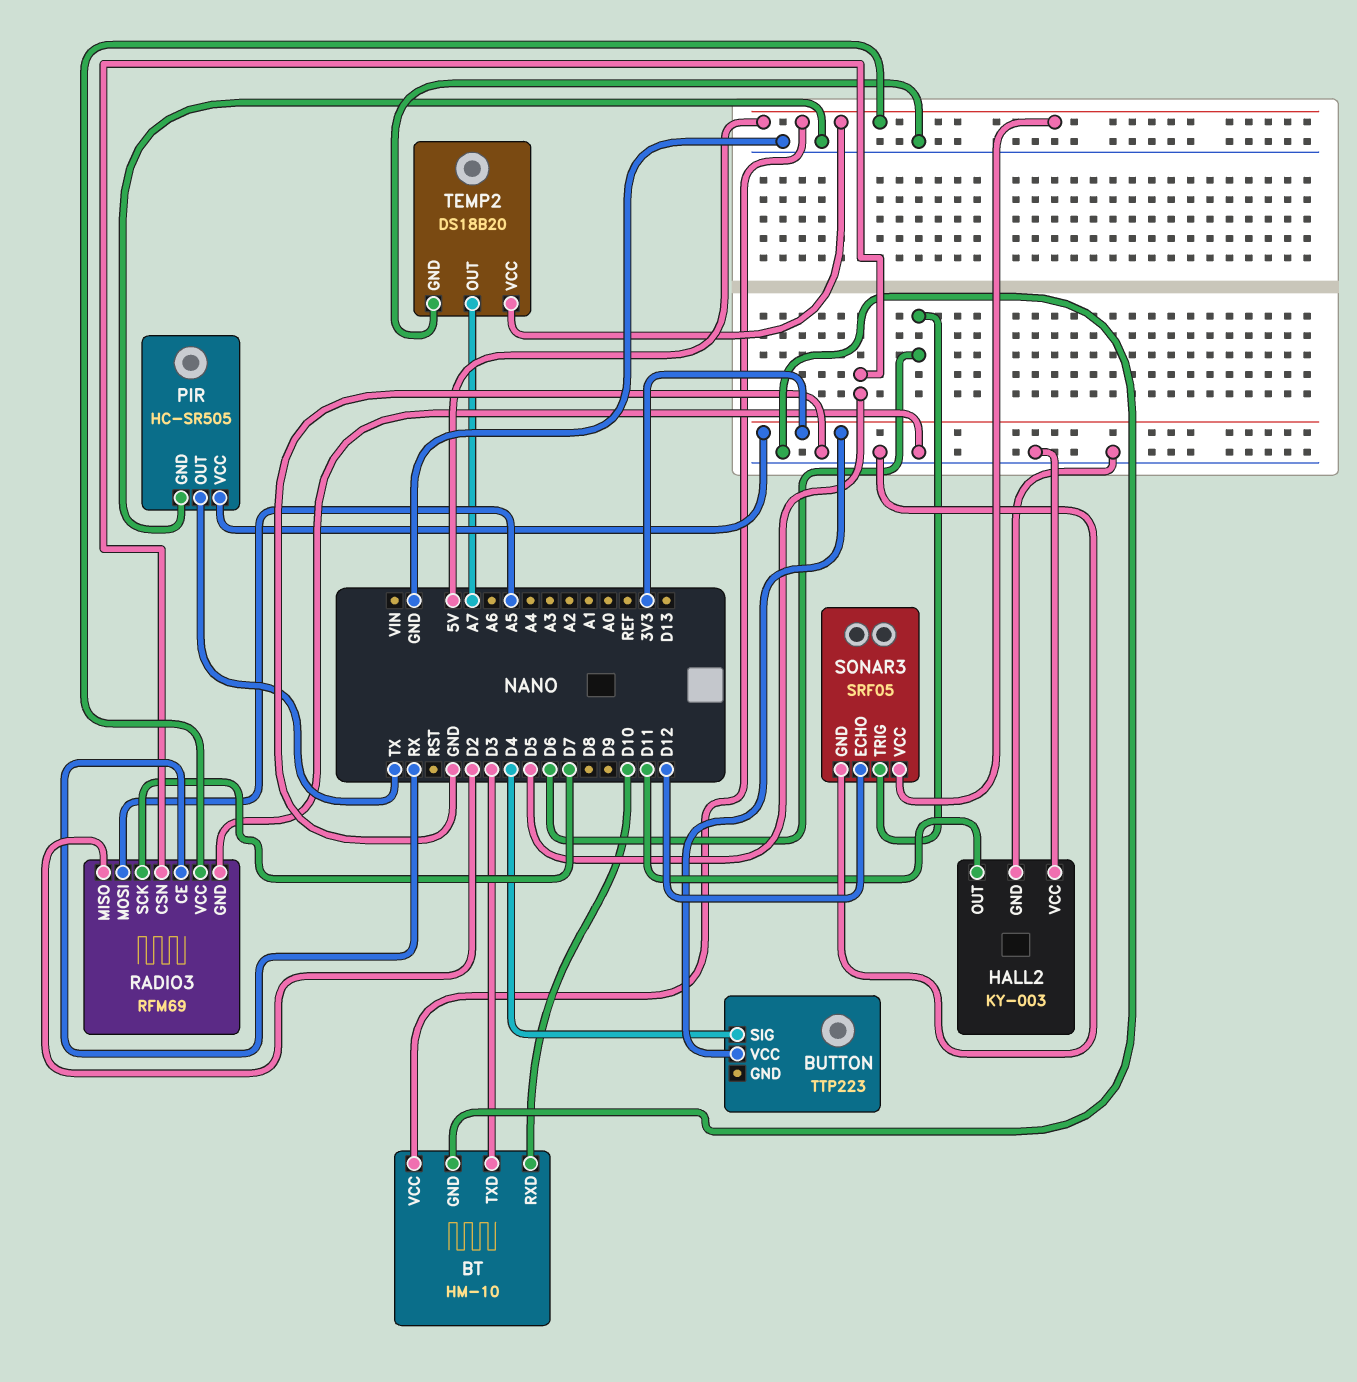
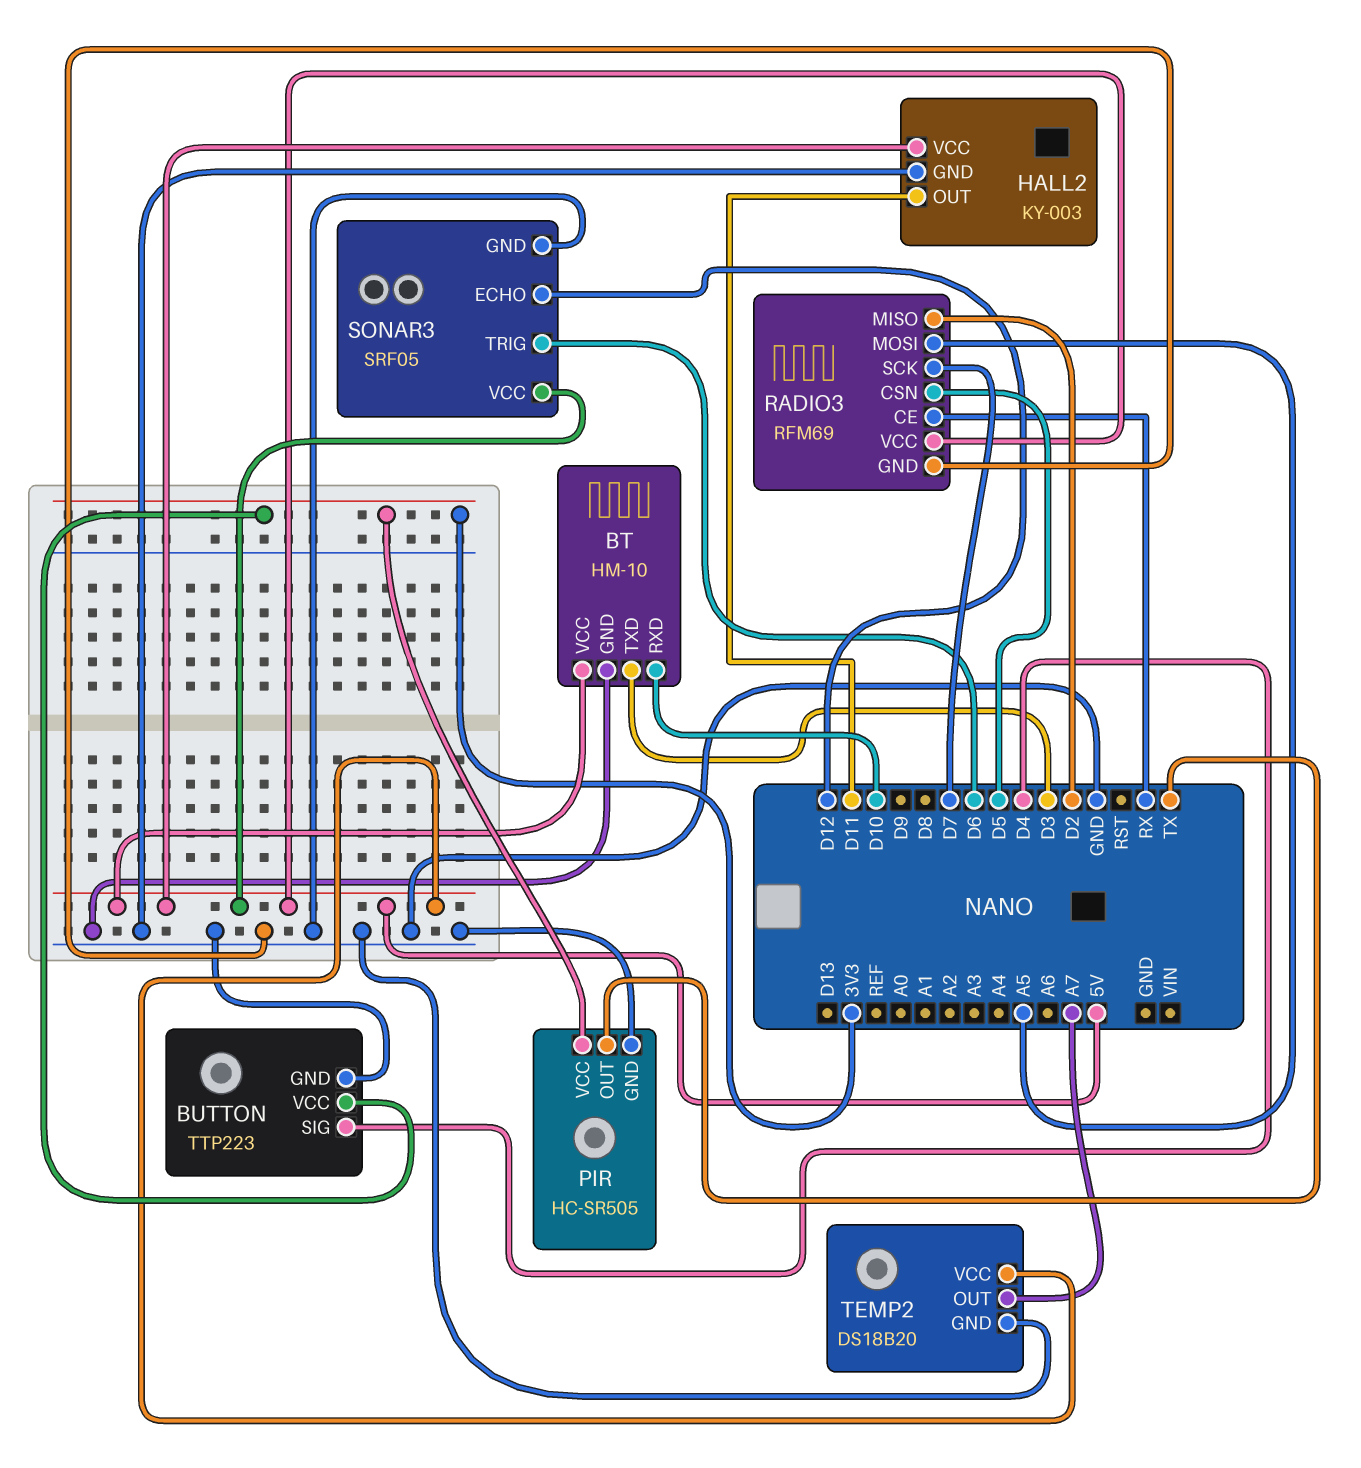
BUTTON pin GND: none -> GND
HALL2 pin VCC: GND -> 5V

